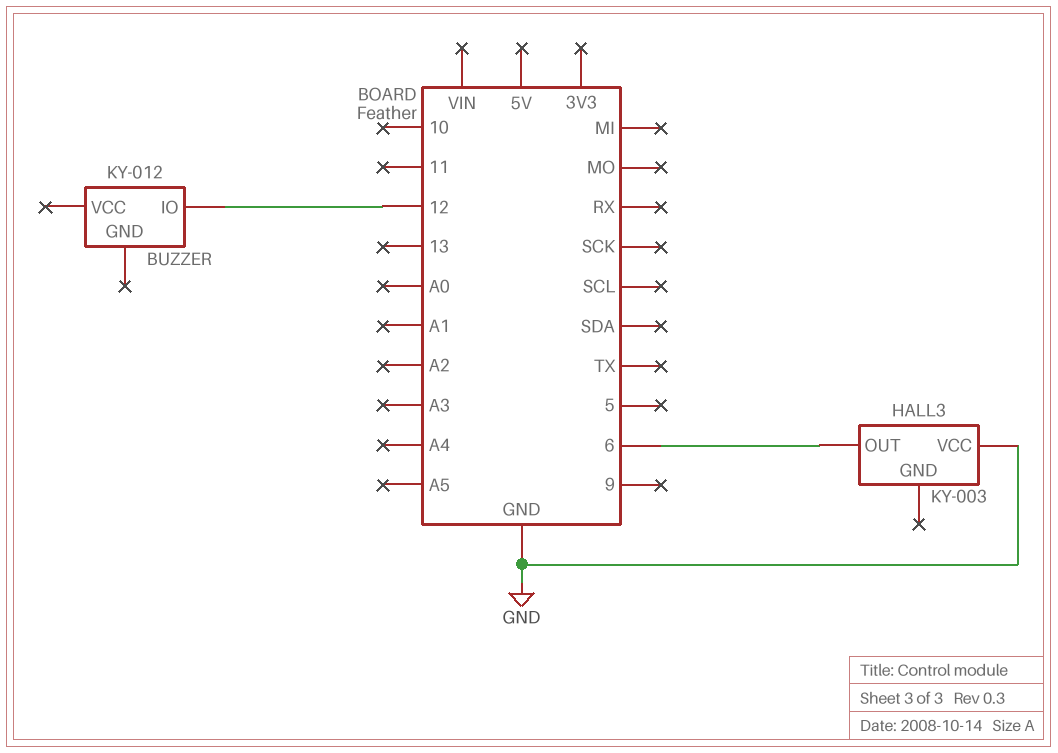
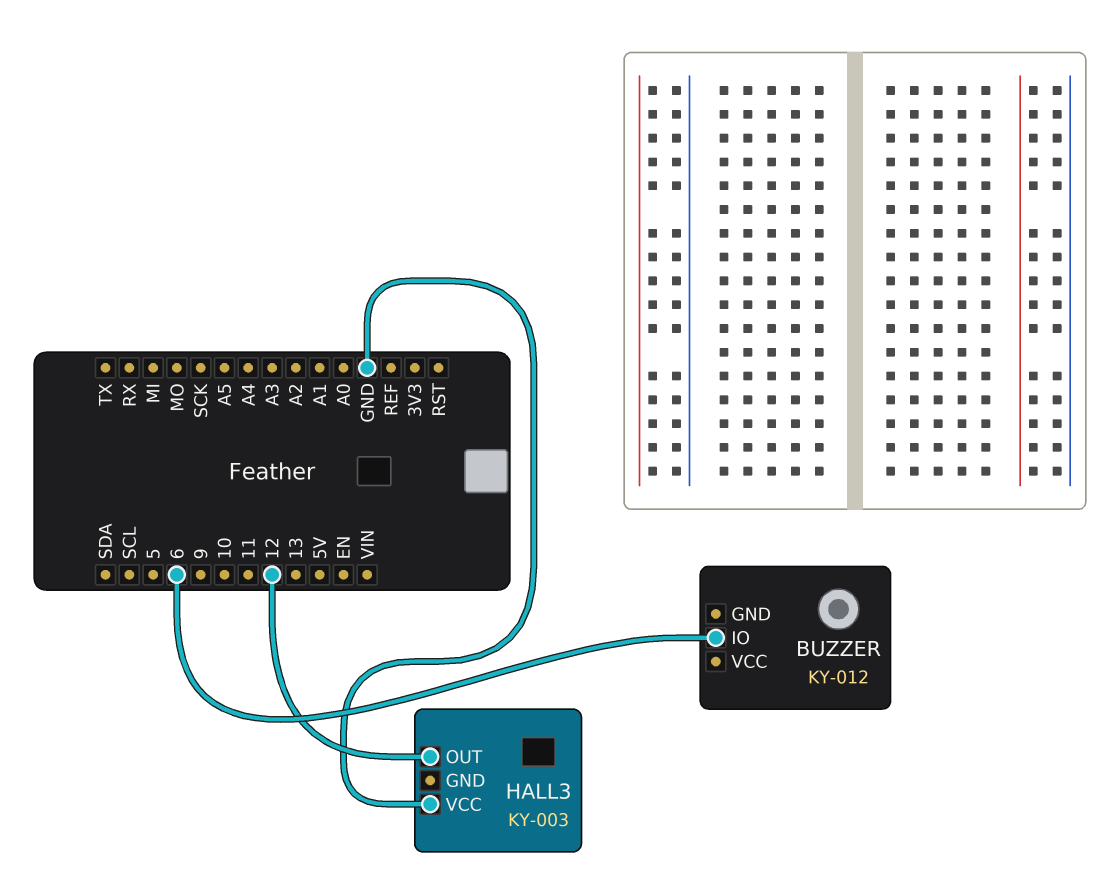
BUZZER pin IO: 12 -> 6
HALL3 pin OUT: 6 -> 12

